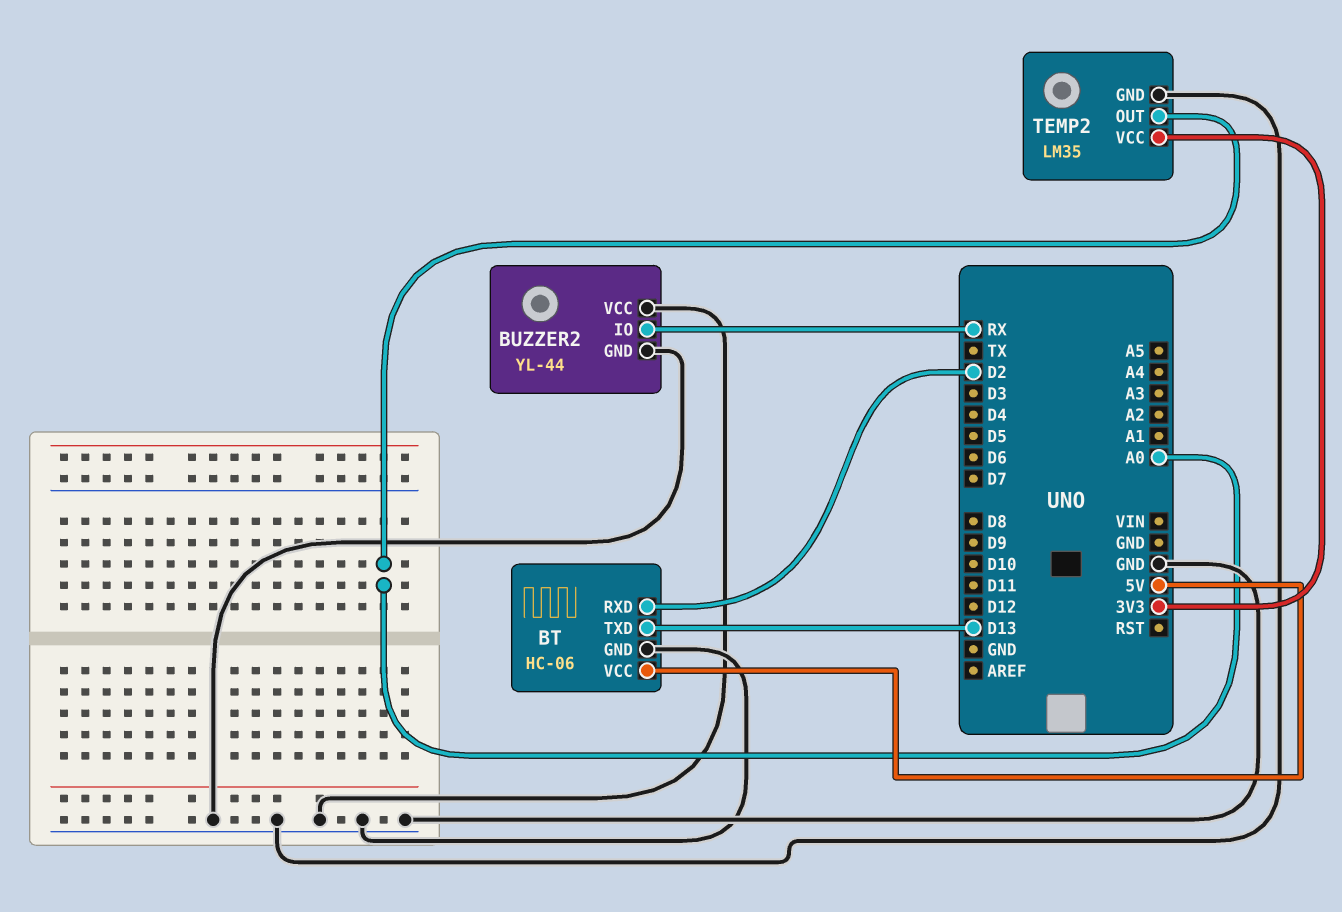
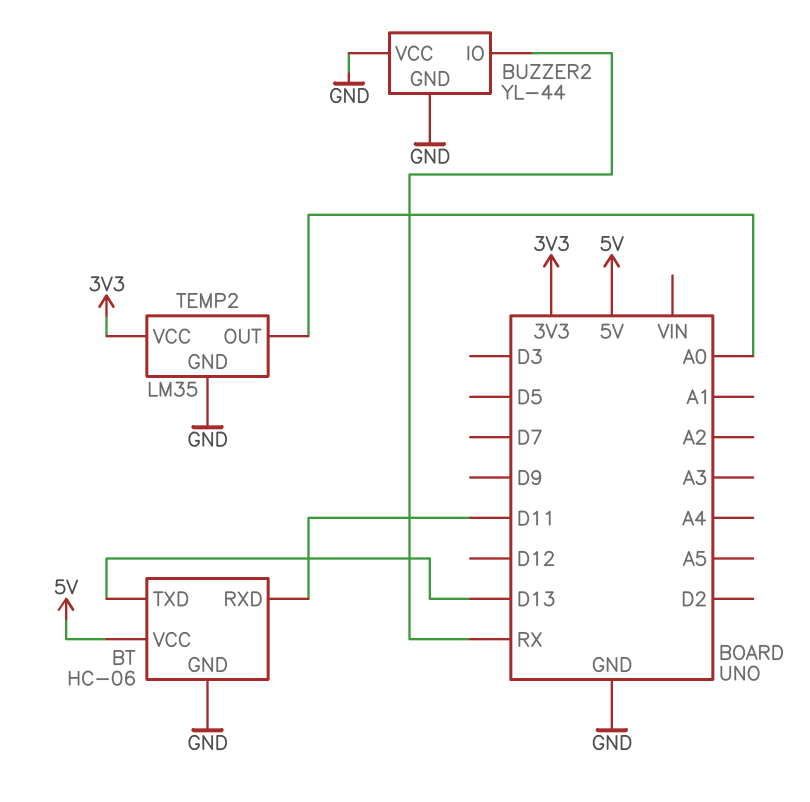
BT pin RXD: D2 -> D11

